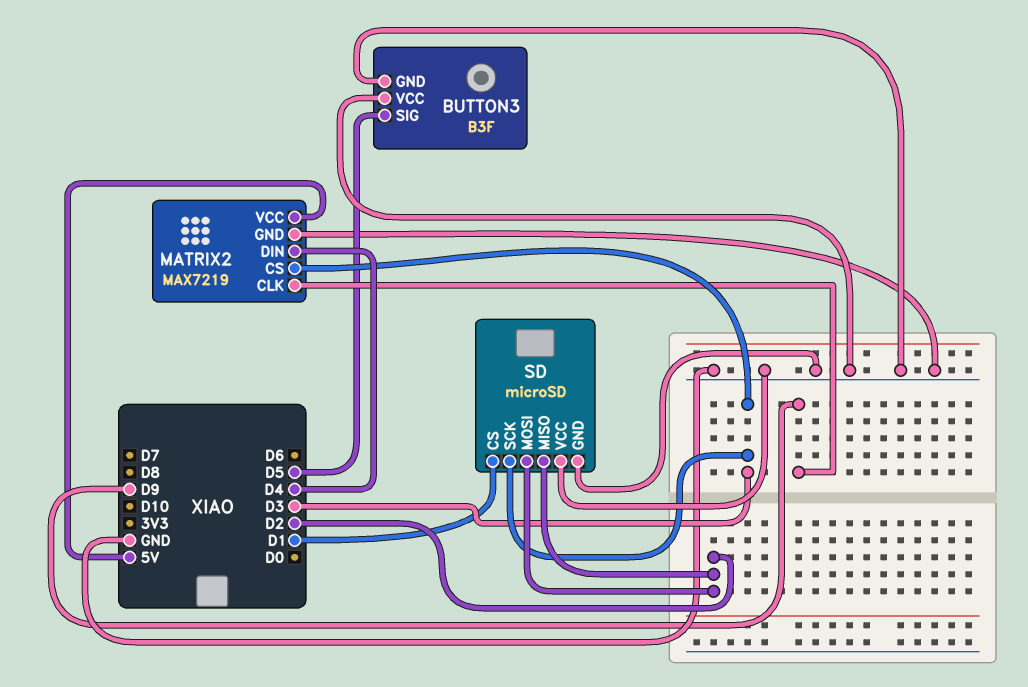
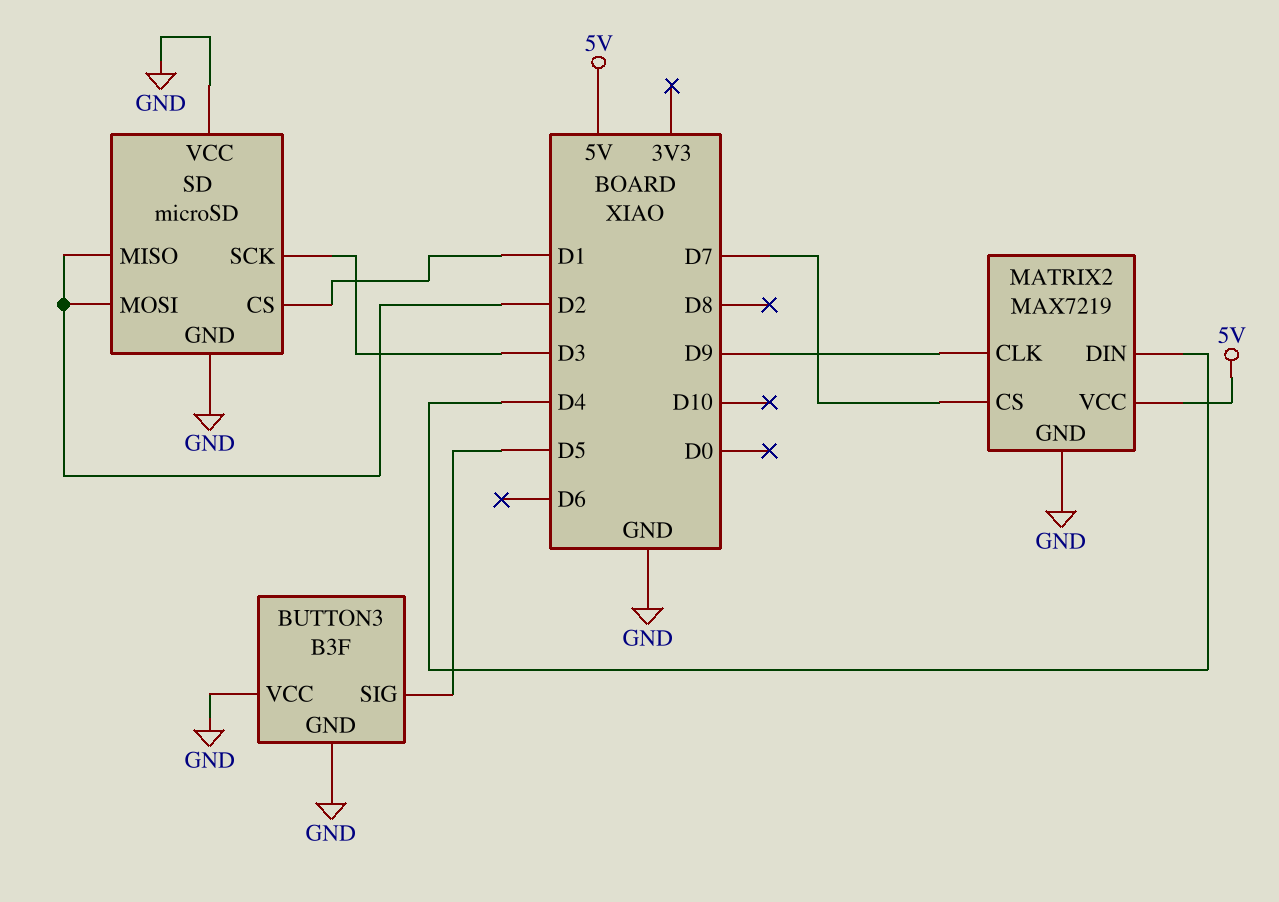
MATRIX2 pin CS: D3 -> D7

